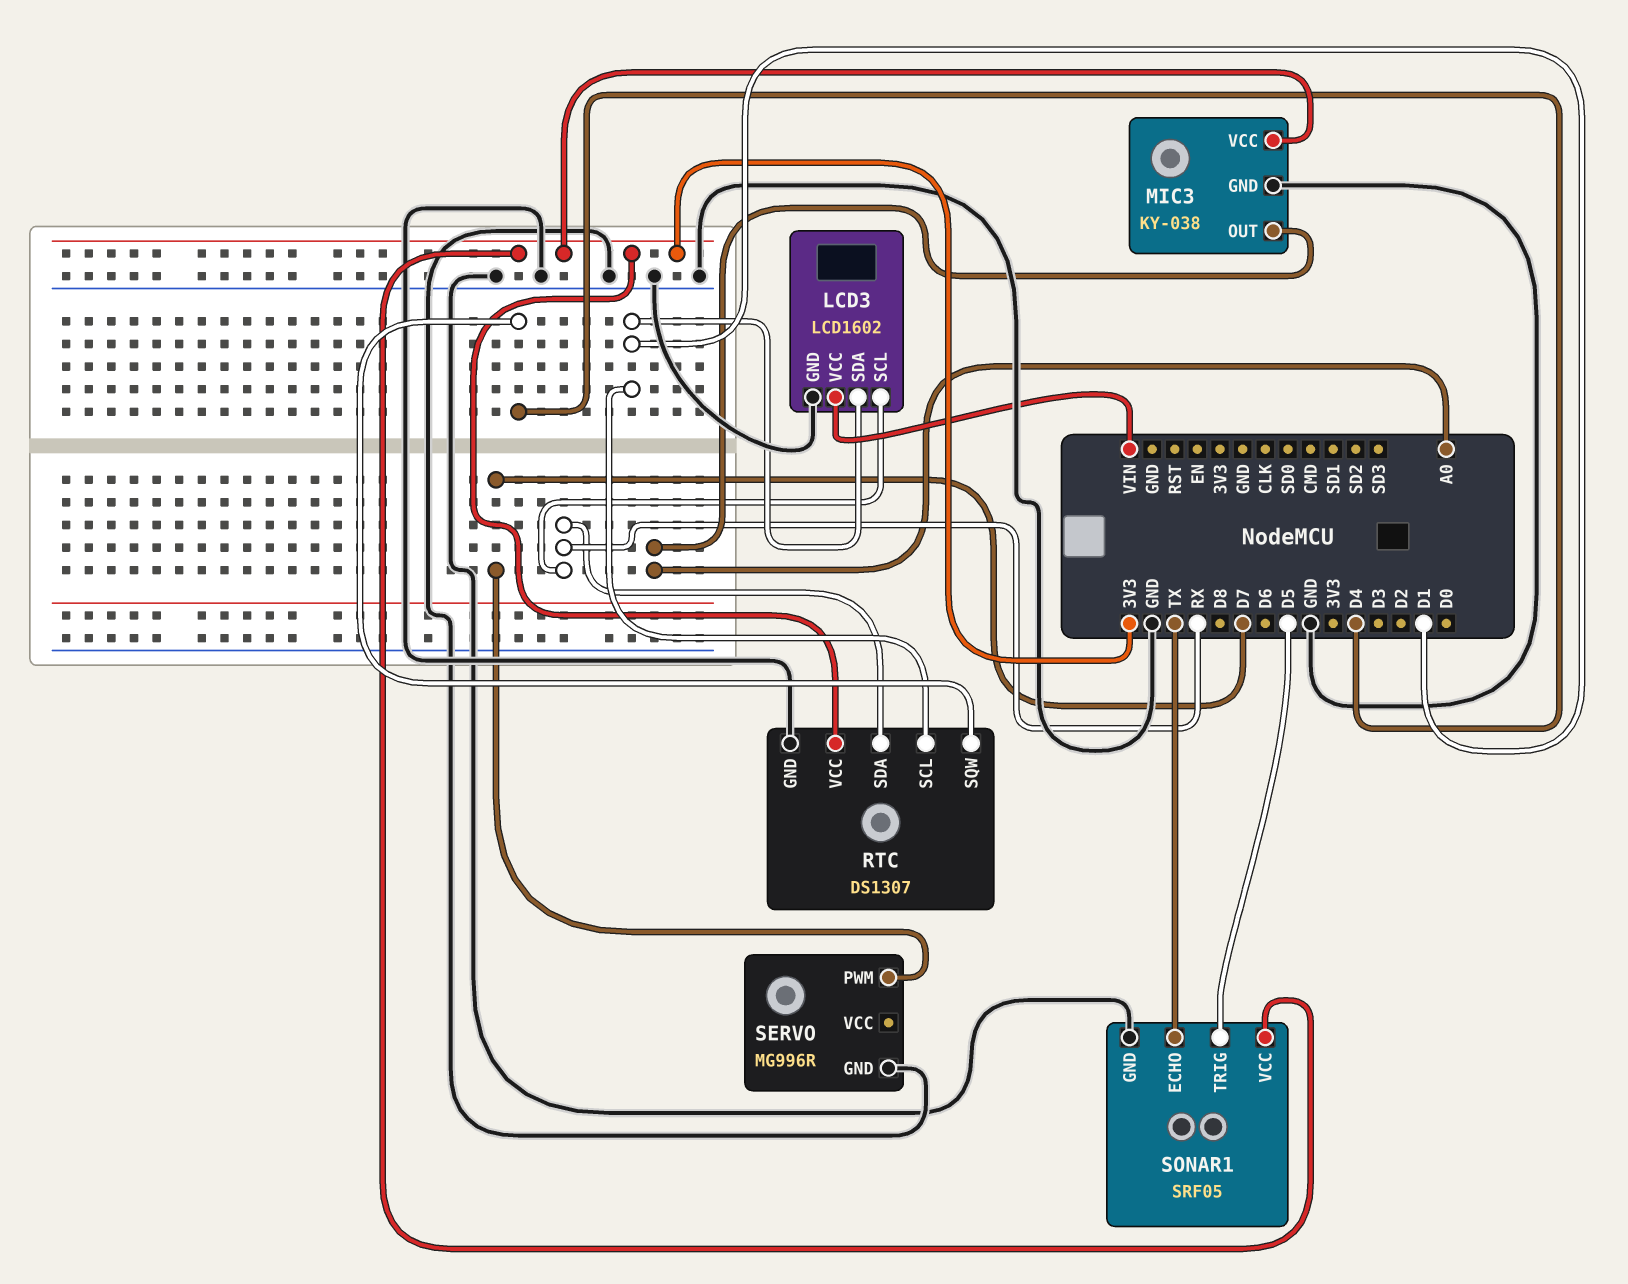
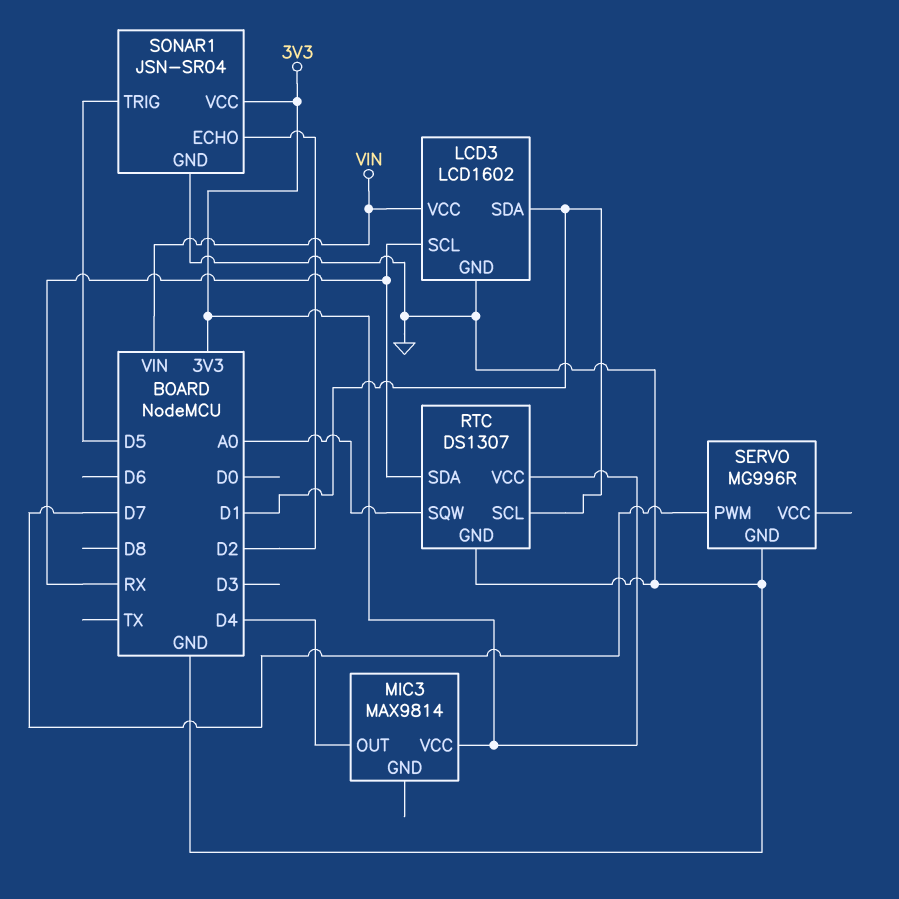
MIC3: KY-038 -> MAX9814
MIC3 pin GND: GND -> none
MIC3 pin OUT: A0 -> D4
RTC pin SQW: D4 -> A0
SONAR1: SRF05 -> JSN-SR04
SONAR1 pin ECHO: TX -> D2

